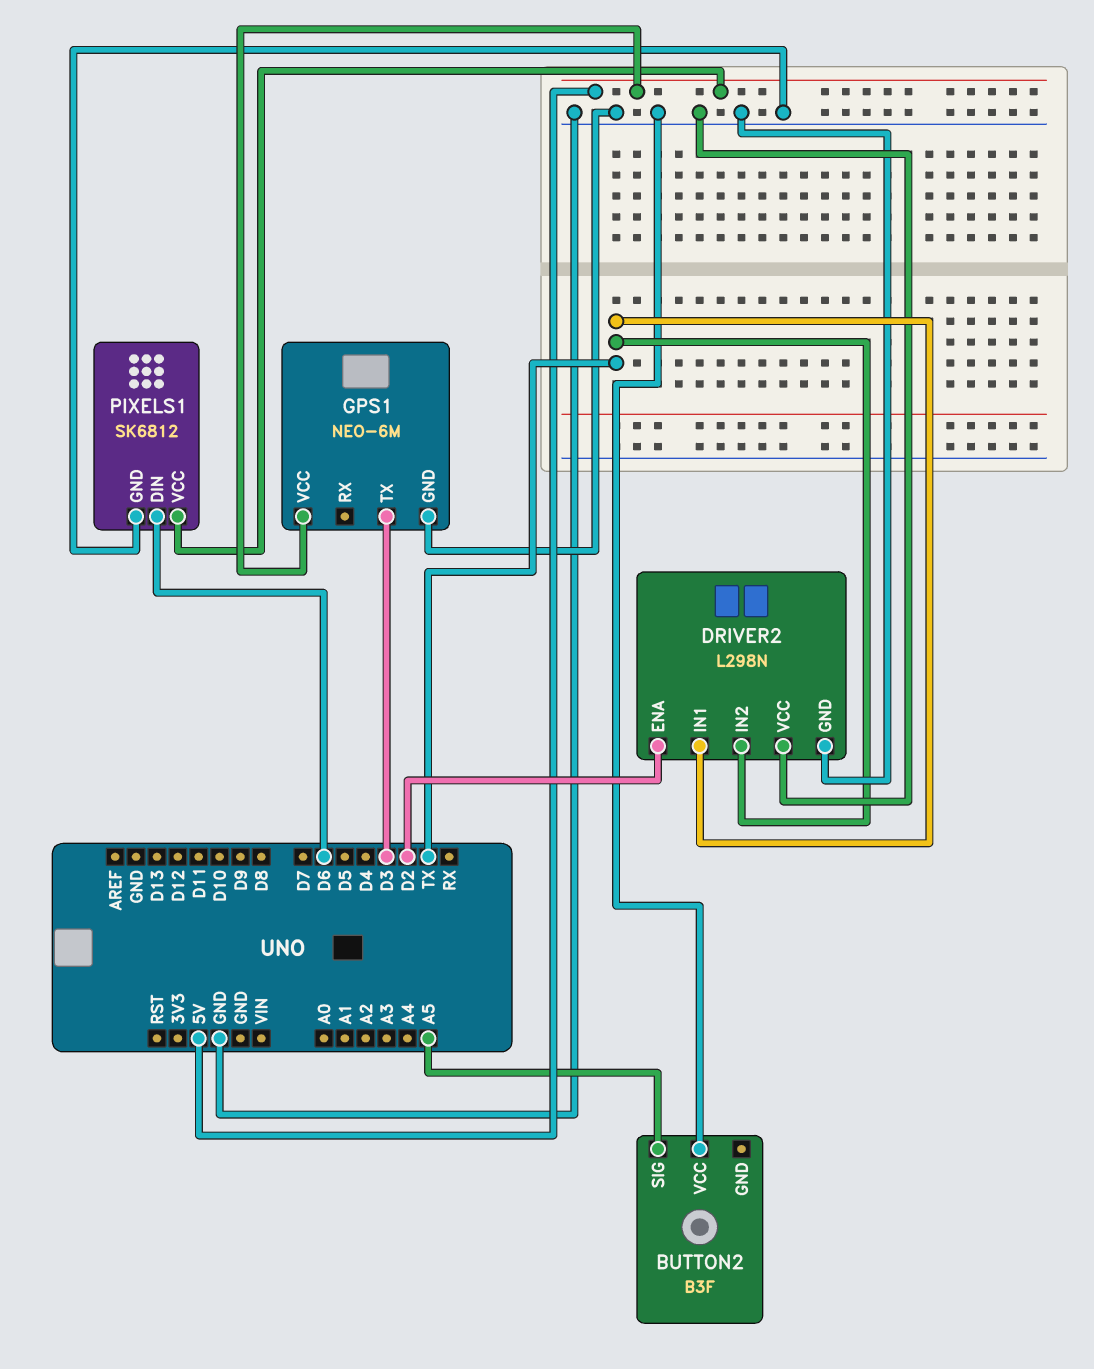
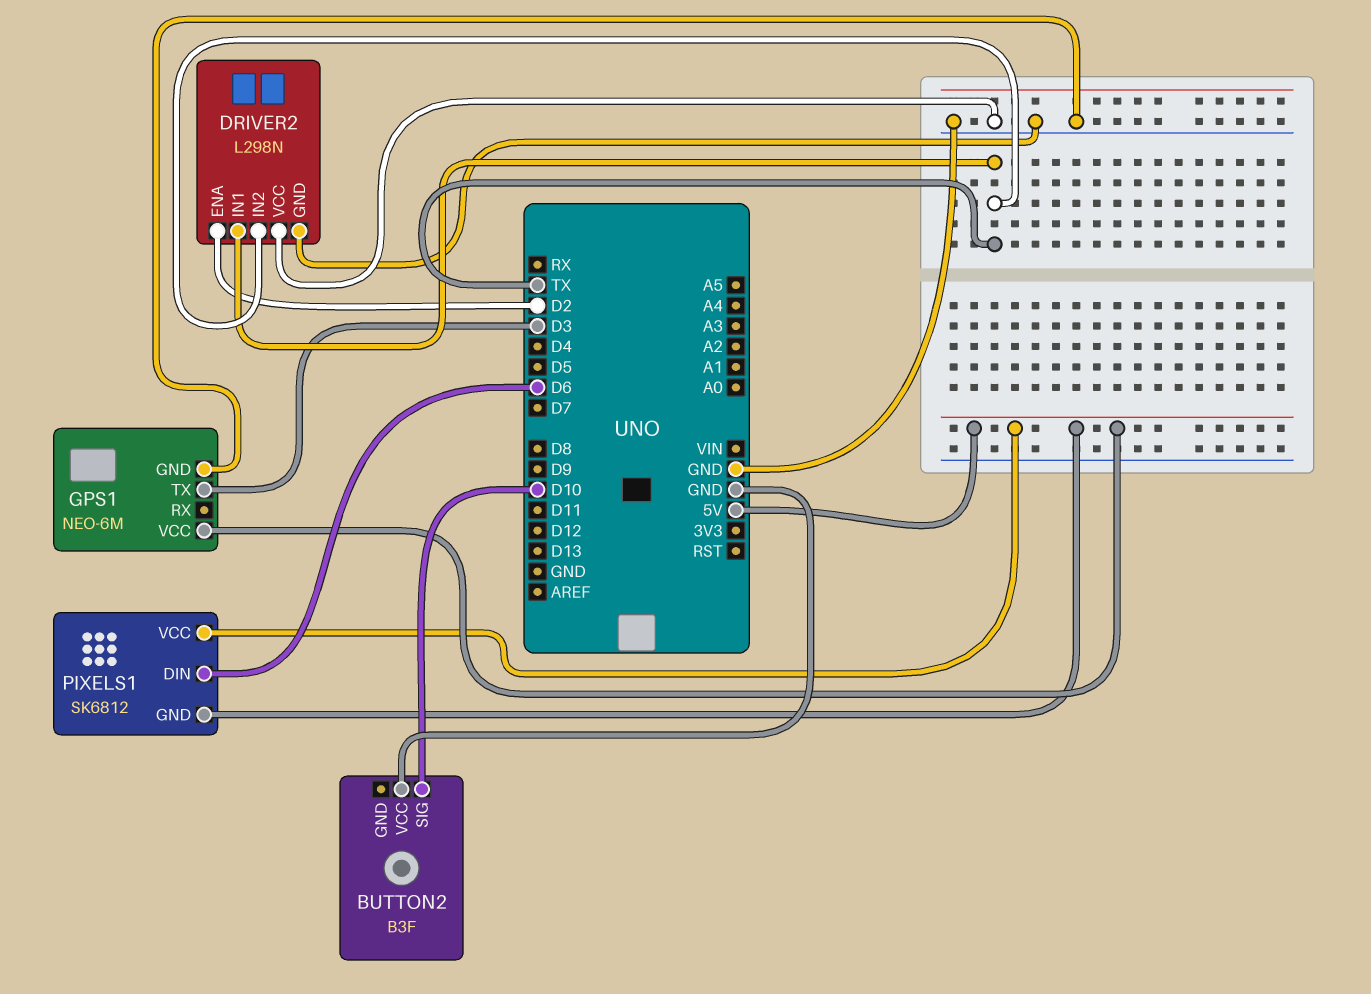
BUTTON2 pin SIG: A5 -> D10
PIXELS1 pin GND: GND -> 5V

